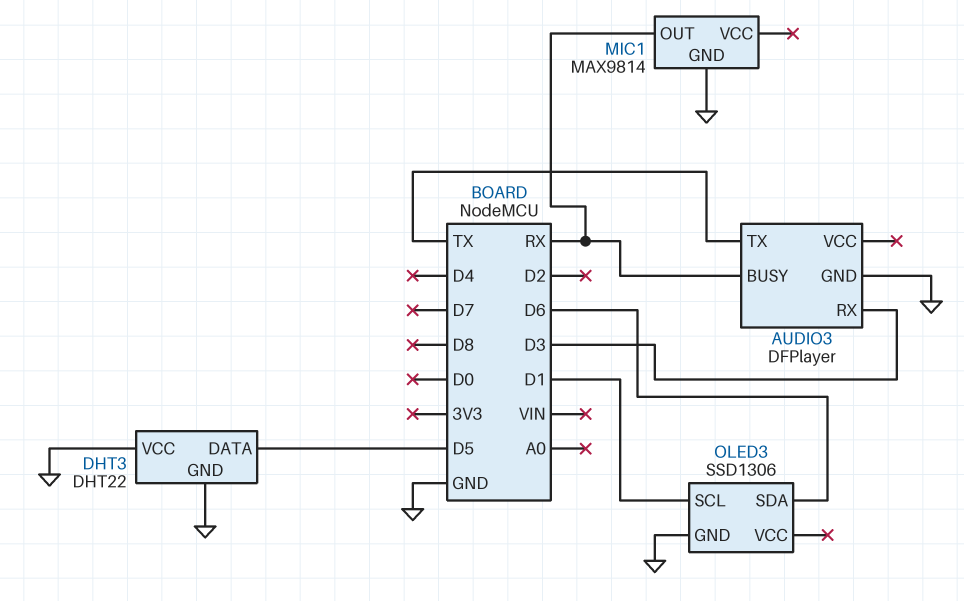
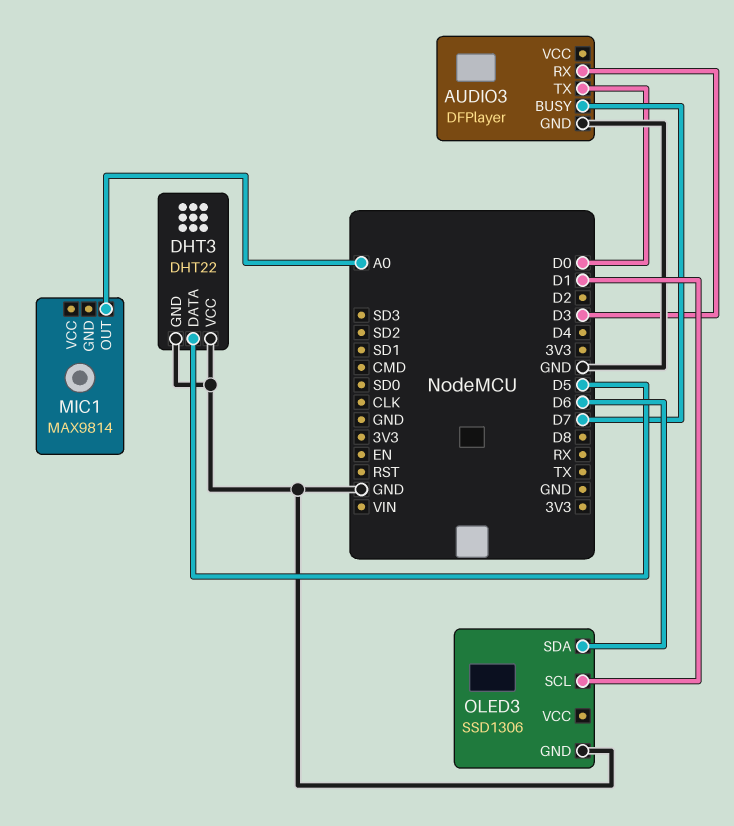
AUDIO3 pin BUSY: RX -> D7
AUDIO3 pin TX: TX -> D0
MIC1 pin GND: GND -> none
MIC1 pin OUT: RX -> A0

